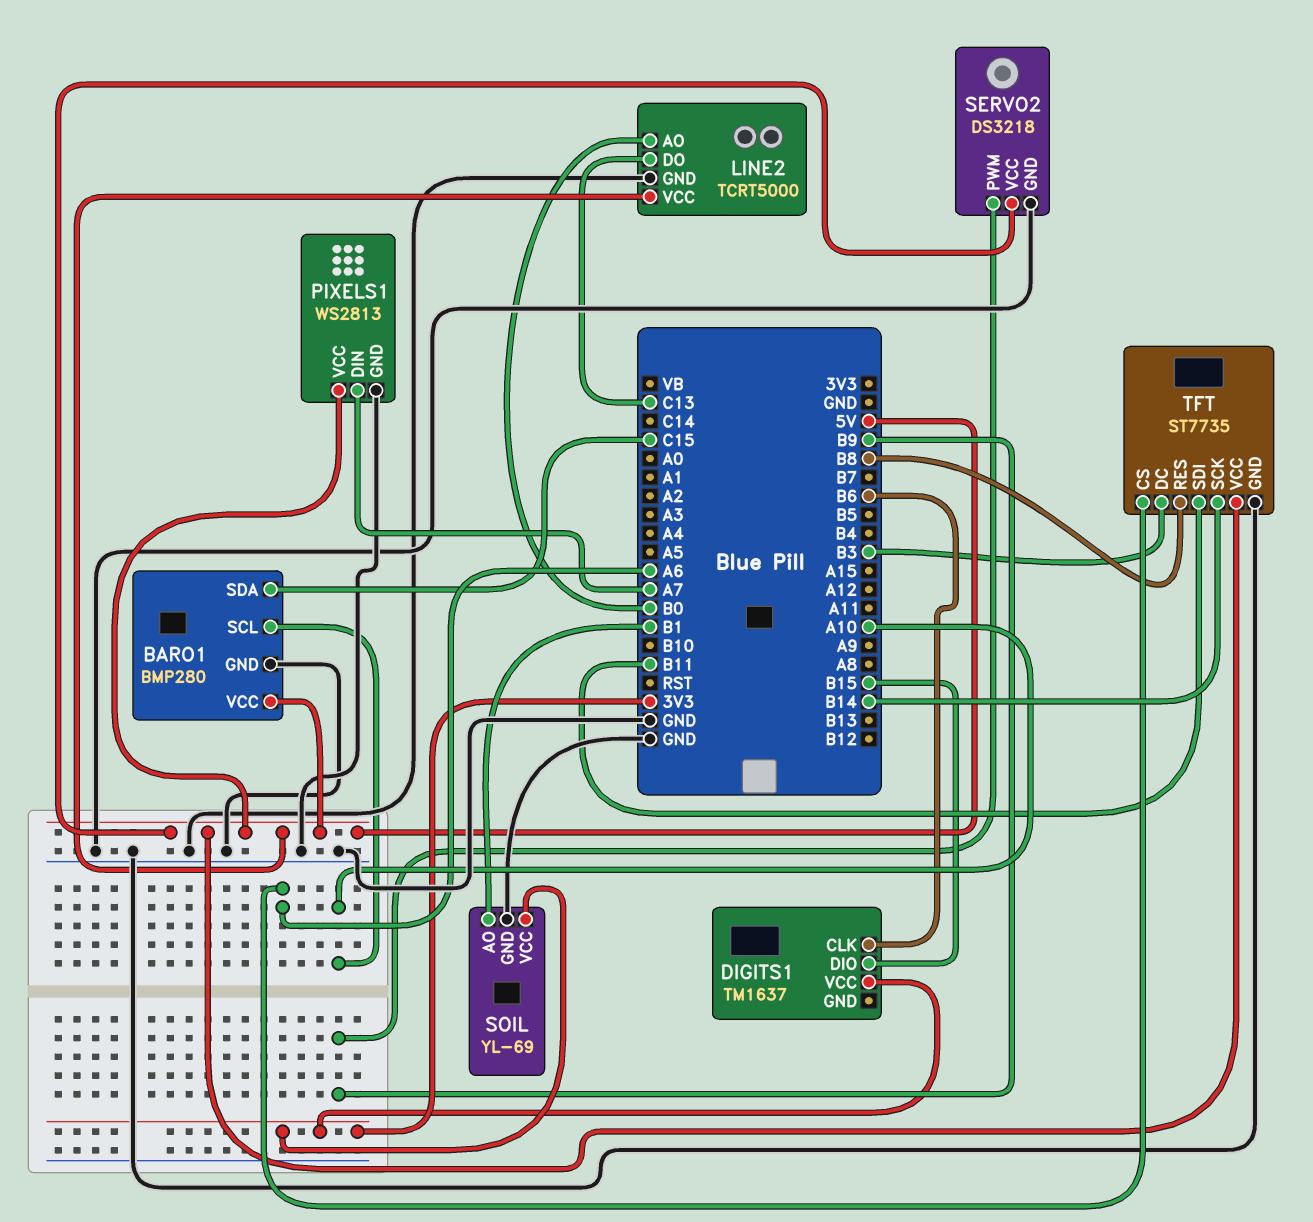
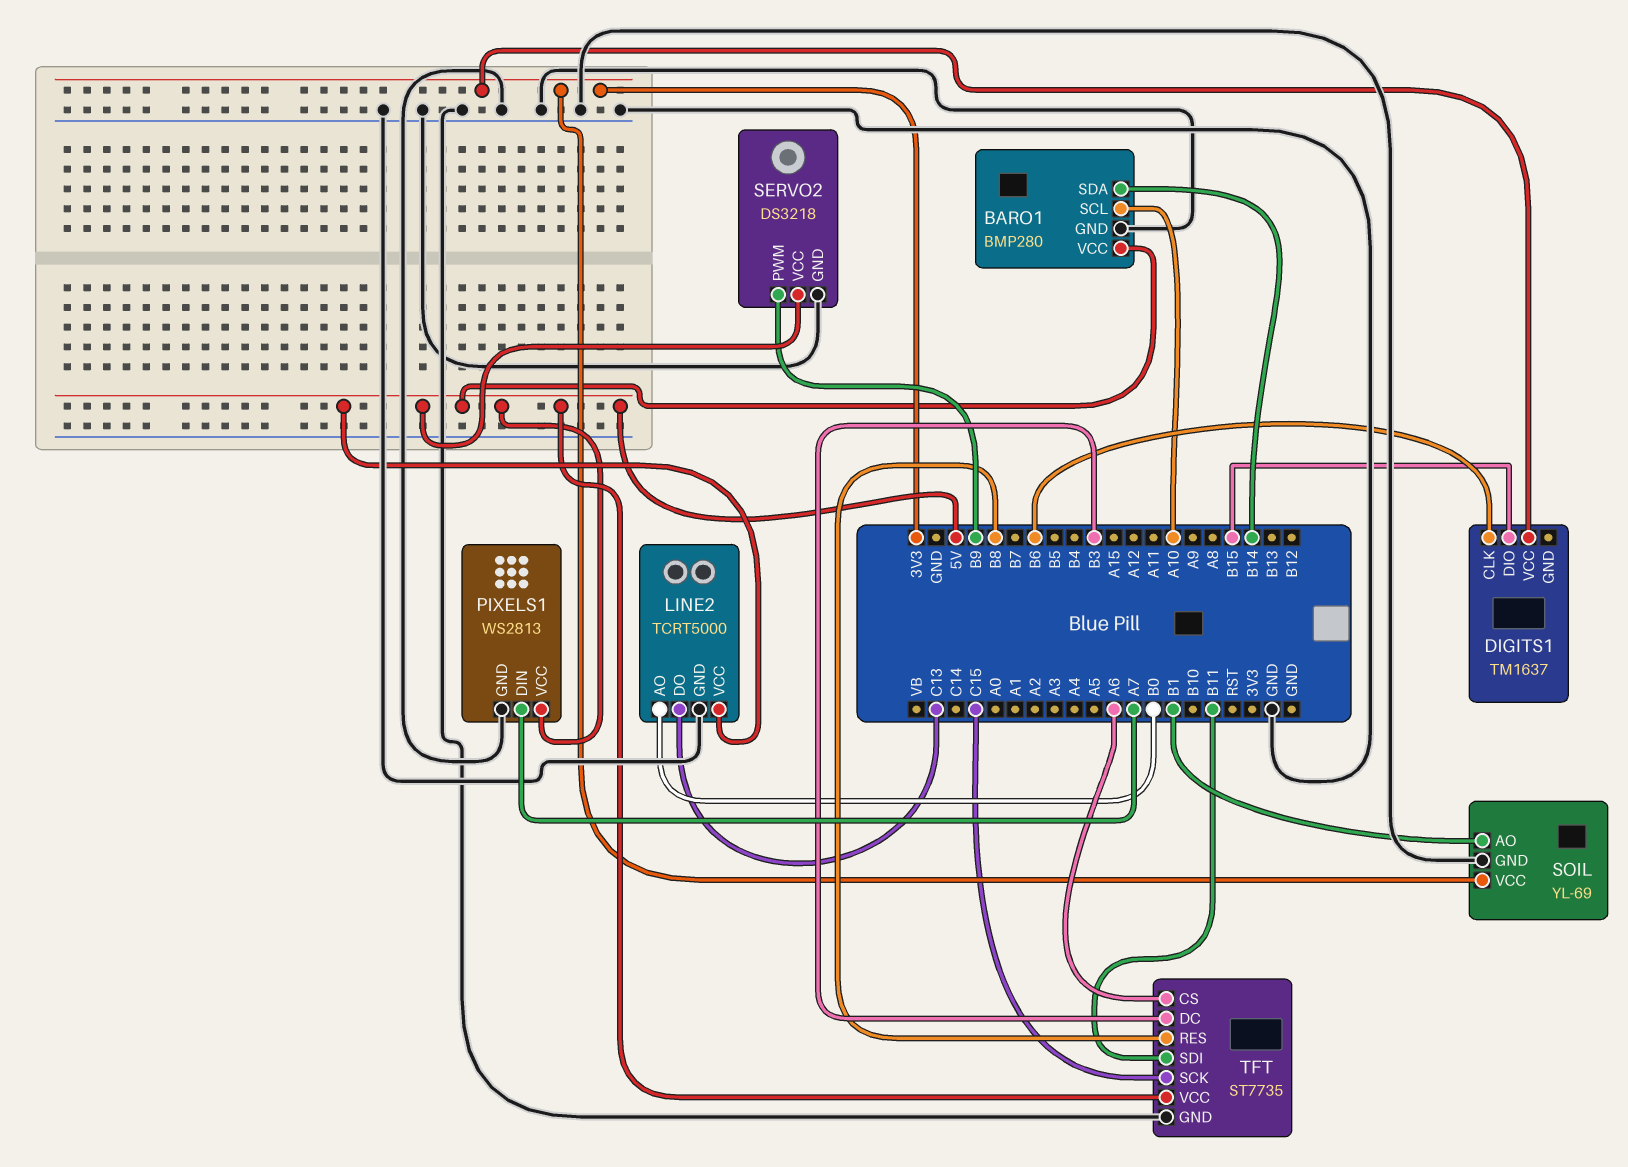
BARO1 pin SDA: C15 -> B14
TFT pin SCK: B14 -> C15

